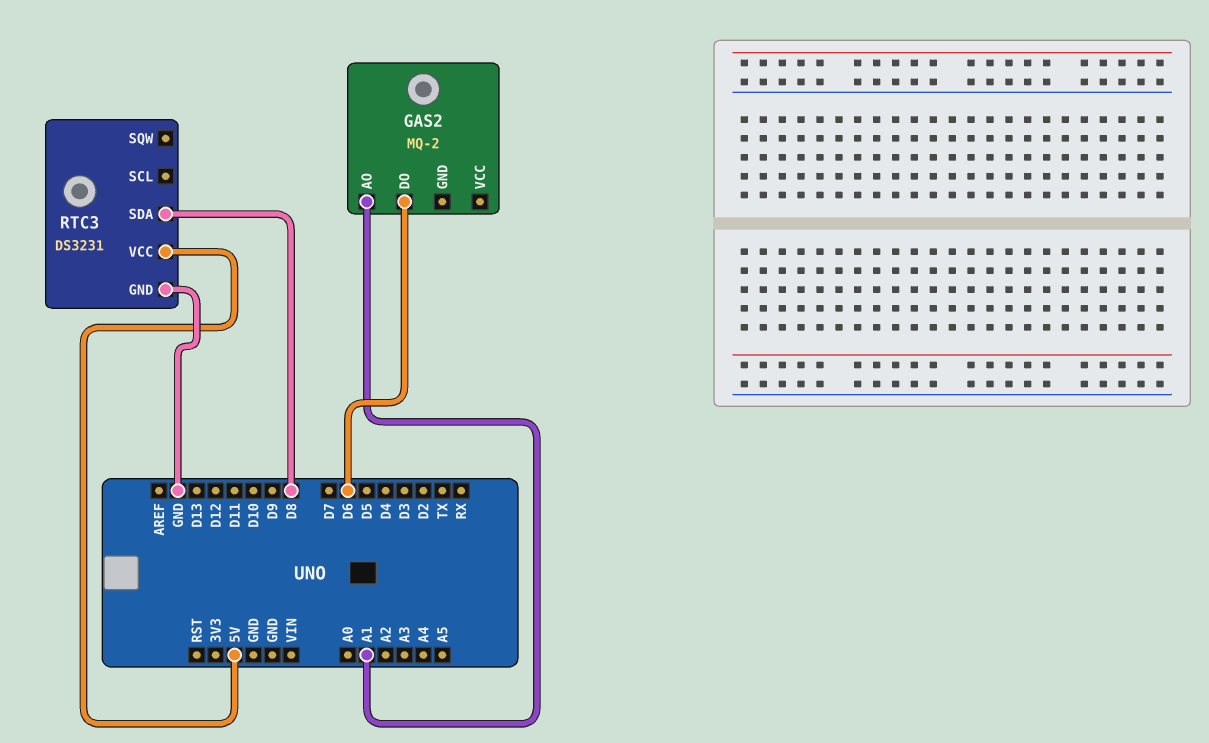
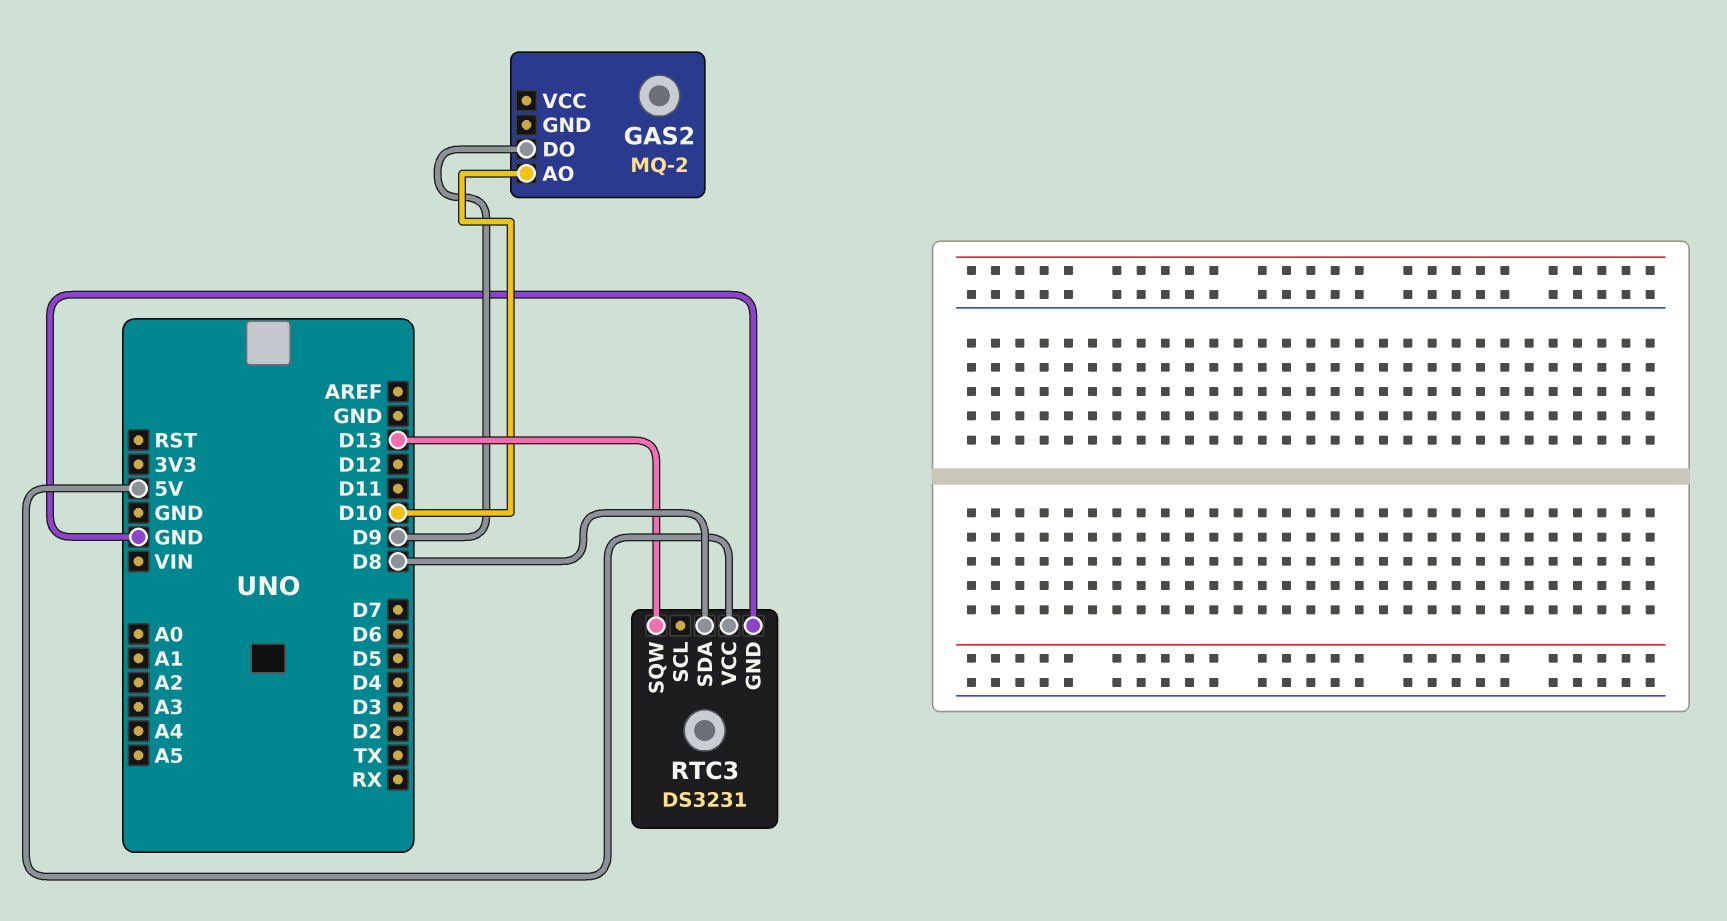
GAS2 pin AO: A1 -> D10
GAS2 pin DO: D6 -> D9
RTC3 pin SQW: none -> D13

